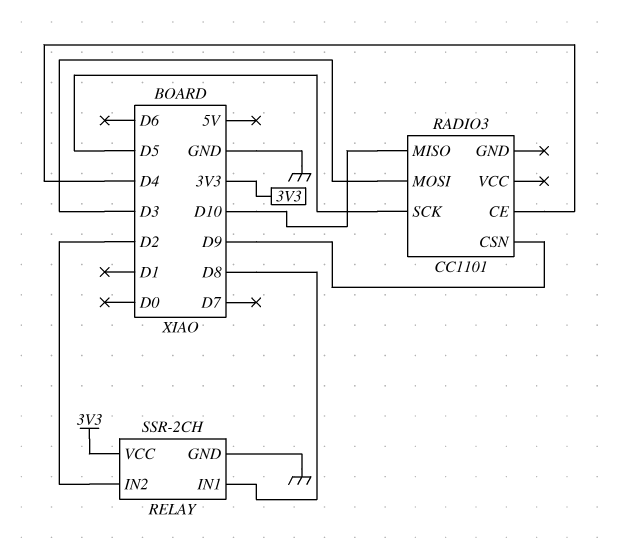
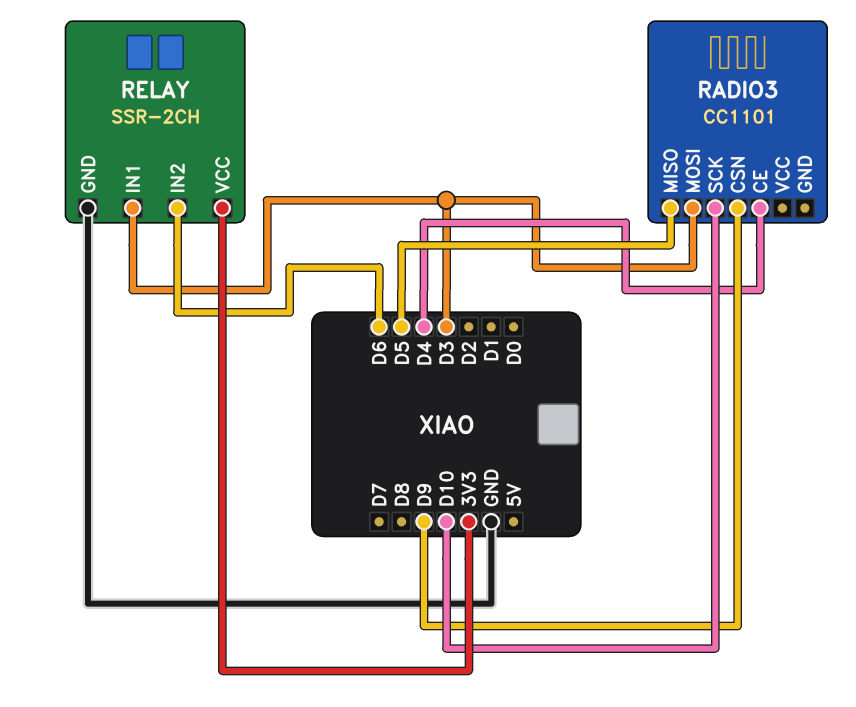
RADIO3 pin MISO: D10 -> D5
RADIO3 pin SCK: D5 -> D10
RELAY pin IN1: D8 -> D3
RELAY pin IN2: D2 -> D6

